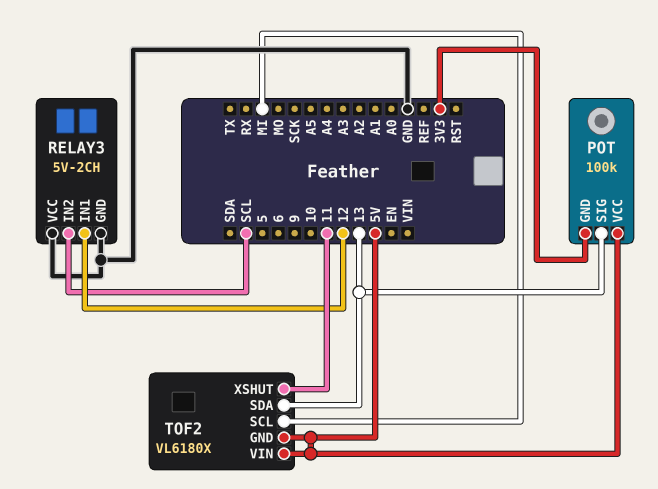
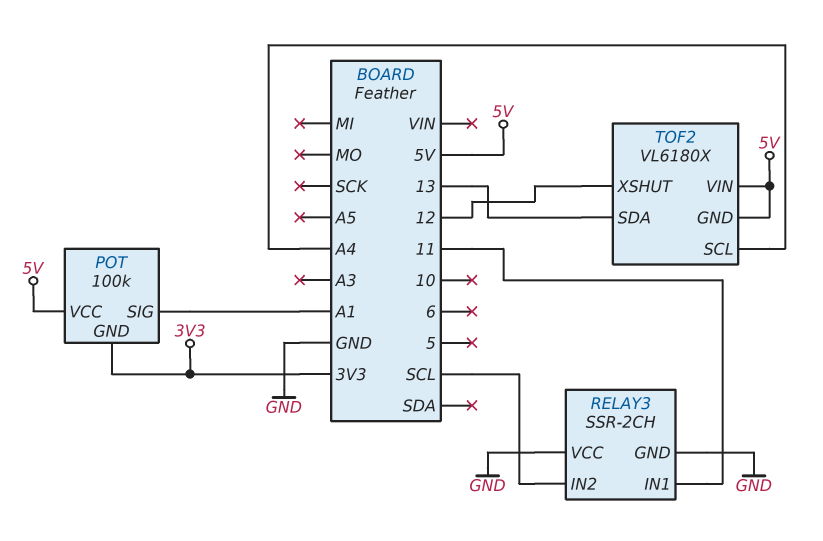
POT pin SIG: 13 -> A1
RELAY3: 5V-2CH -> SSR-2CH
RELAY3 pin IN1: 12 -> 11
TOF2 pin SCL: MI -> A4
TOF2 pin XSHUT: 11 -> 12

